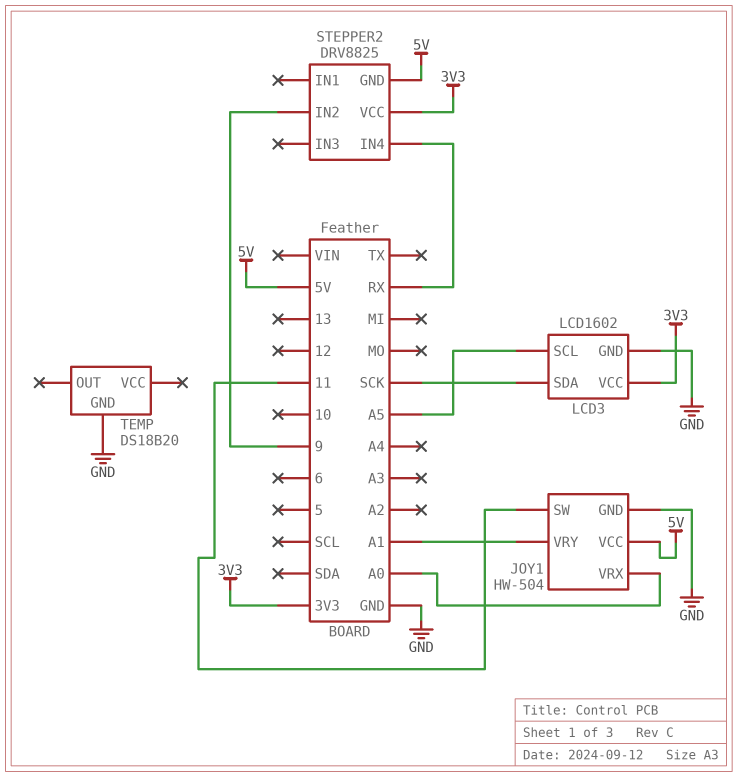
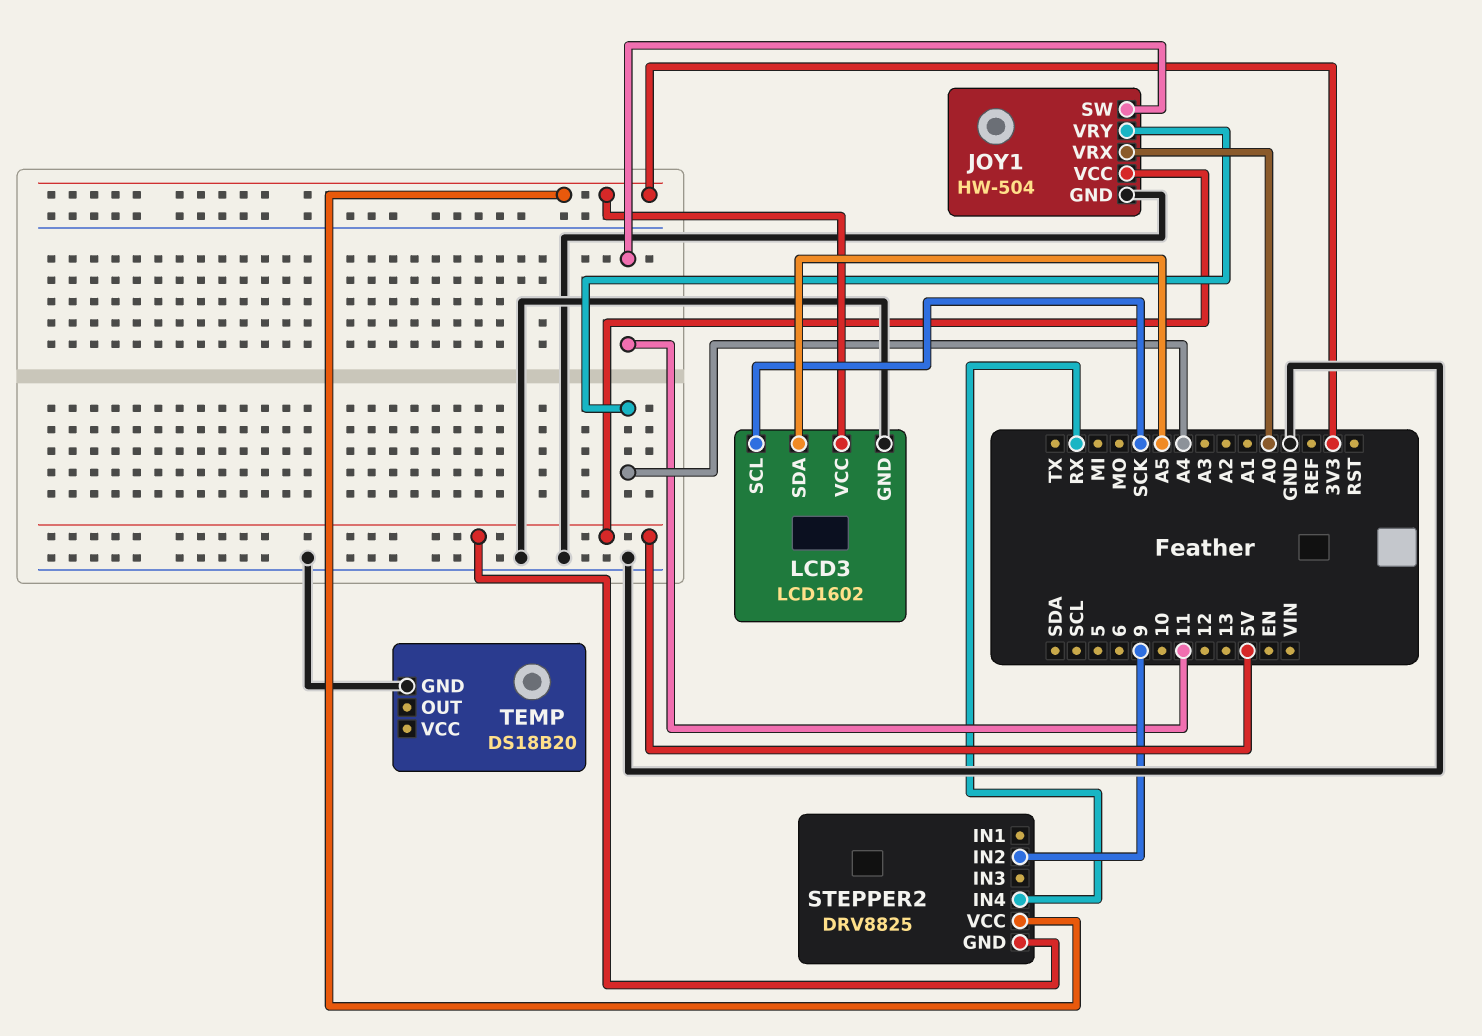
JOY1 pin VRY: A1 -> A4
LCD3 pin SCL: A5 -> SCK
LCD3 pin SDA: SCK -> A5

